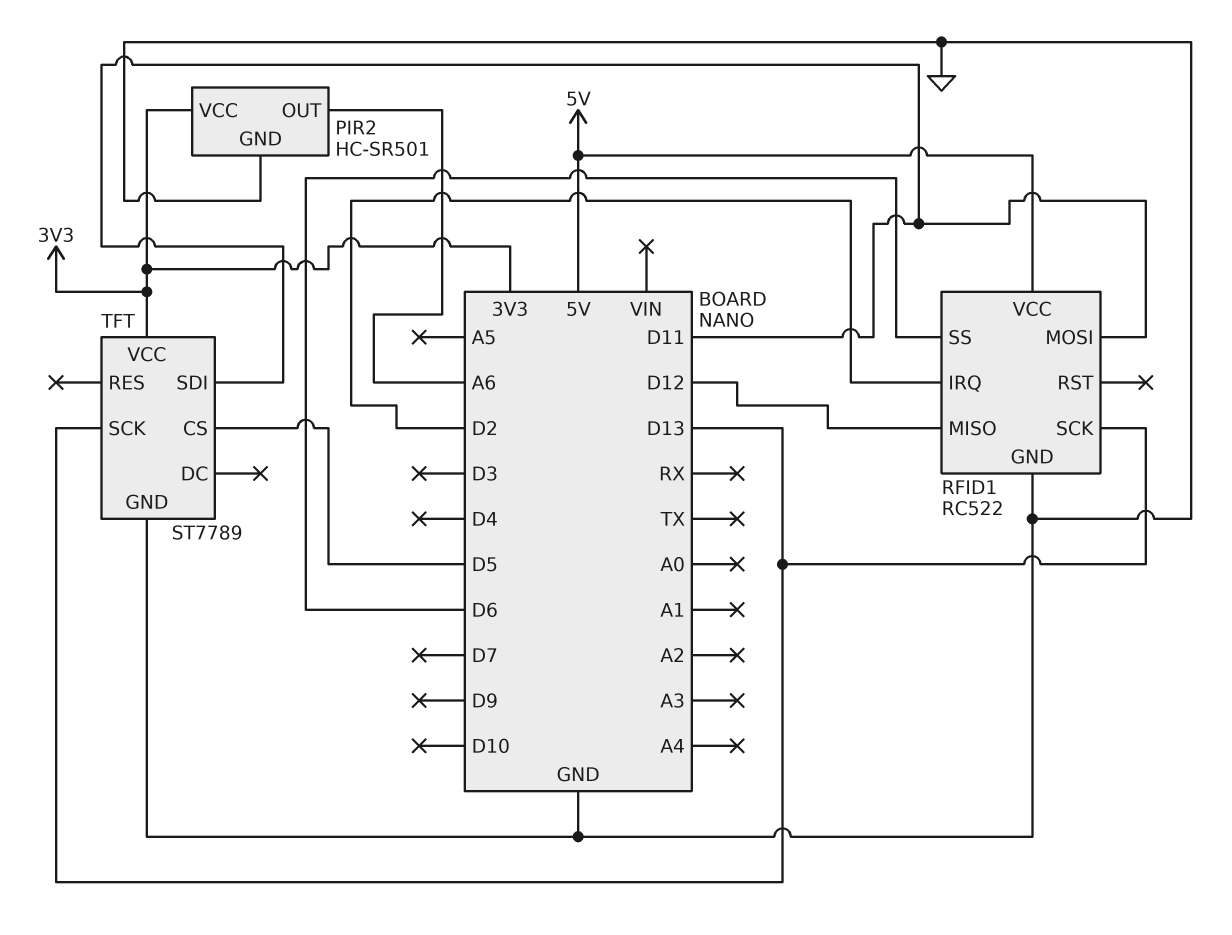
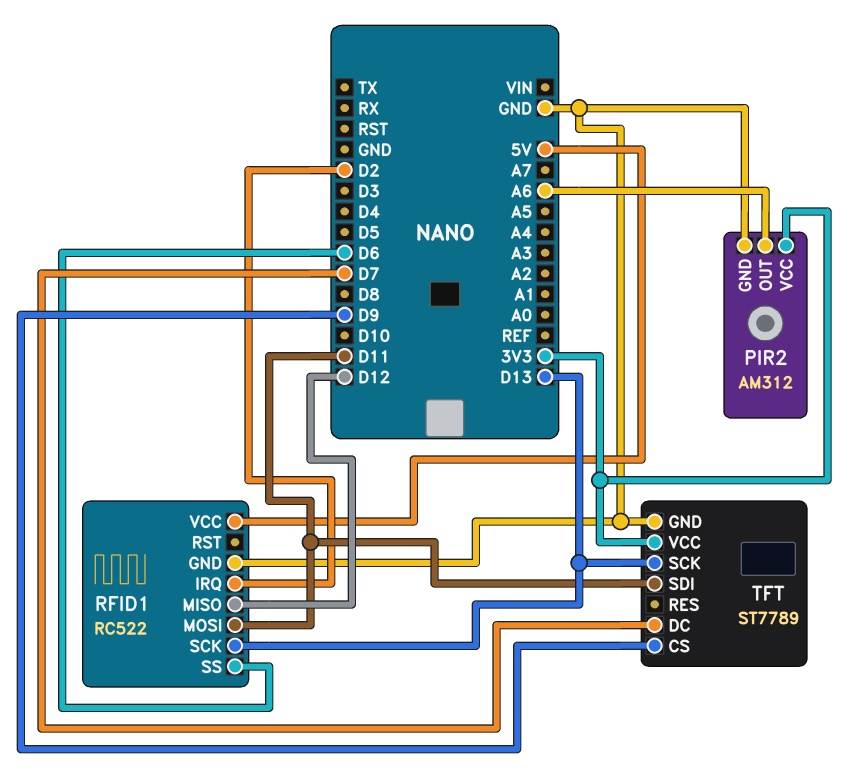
PIR2: HC-SR501 -> AM312
TFT pin CS: D5 -> D9
TFT pin DC: none -> D7

